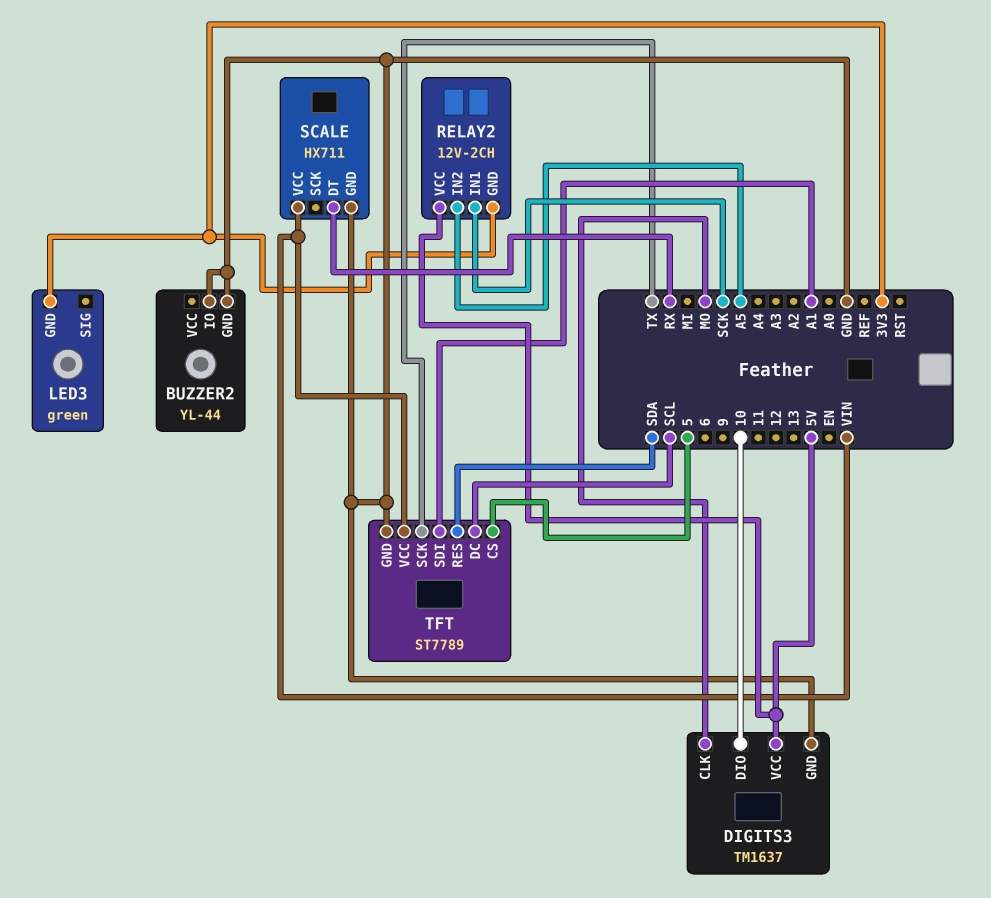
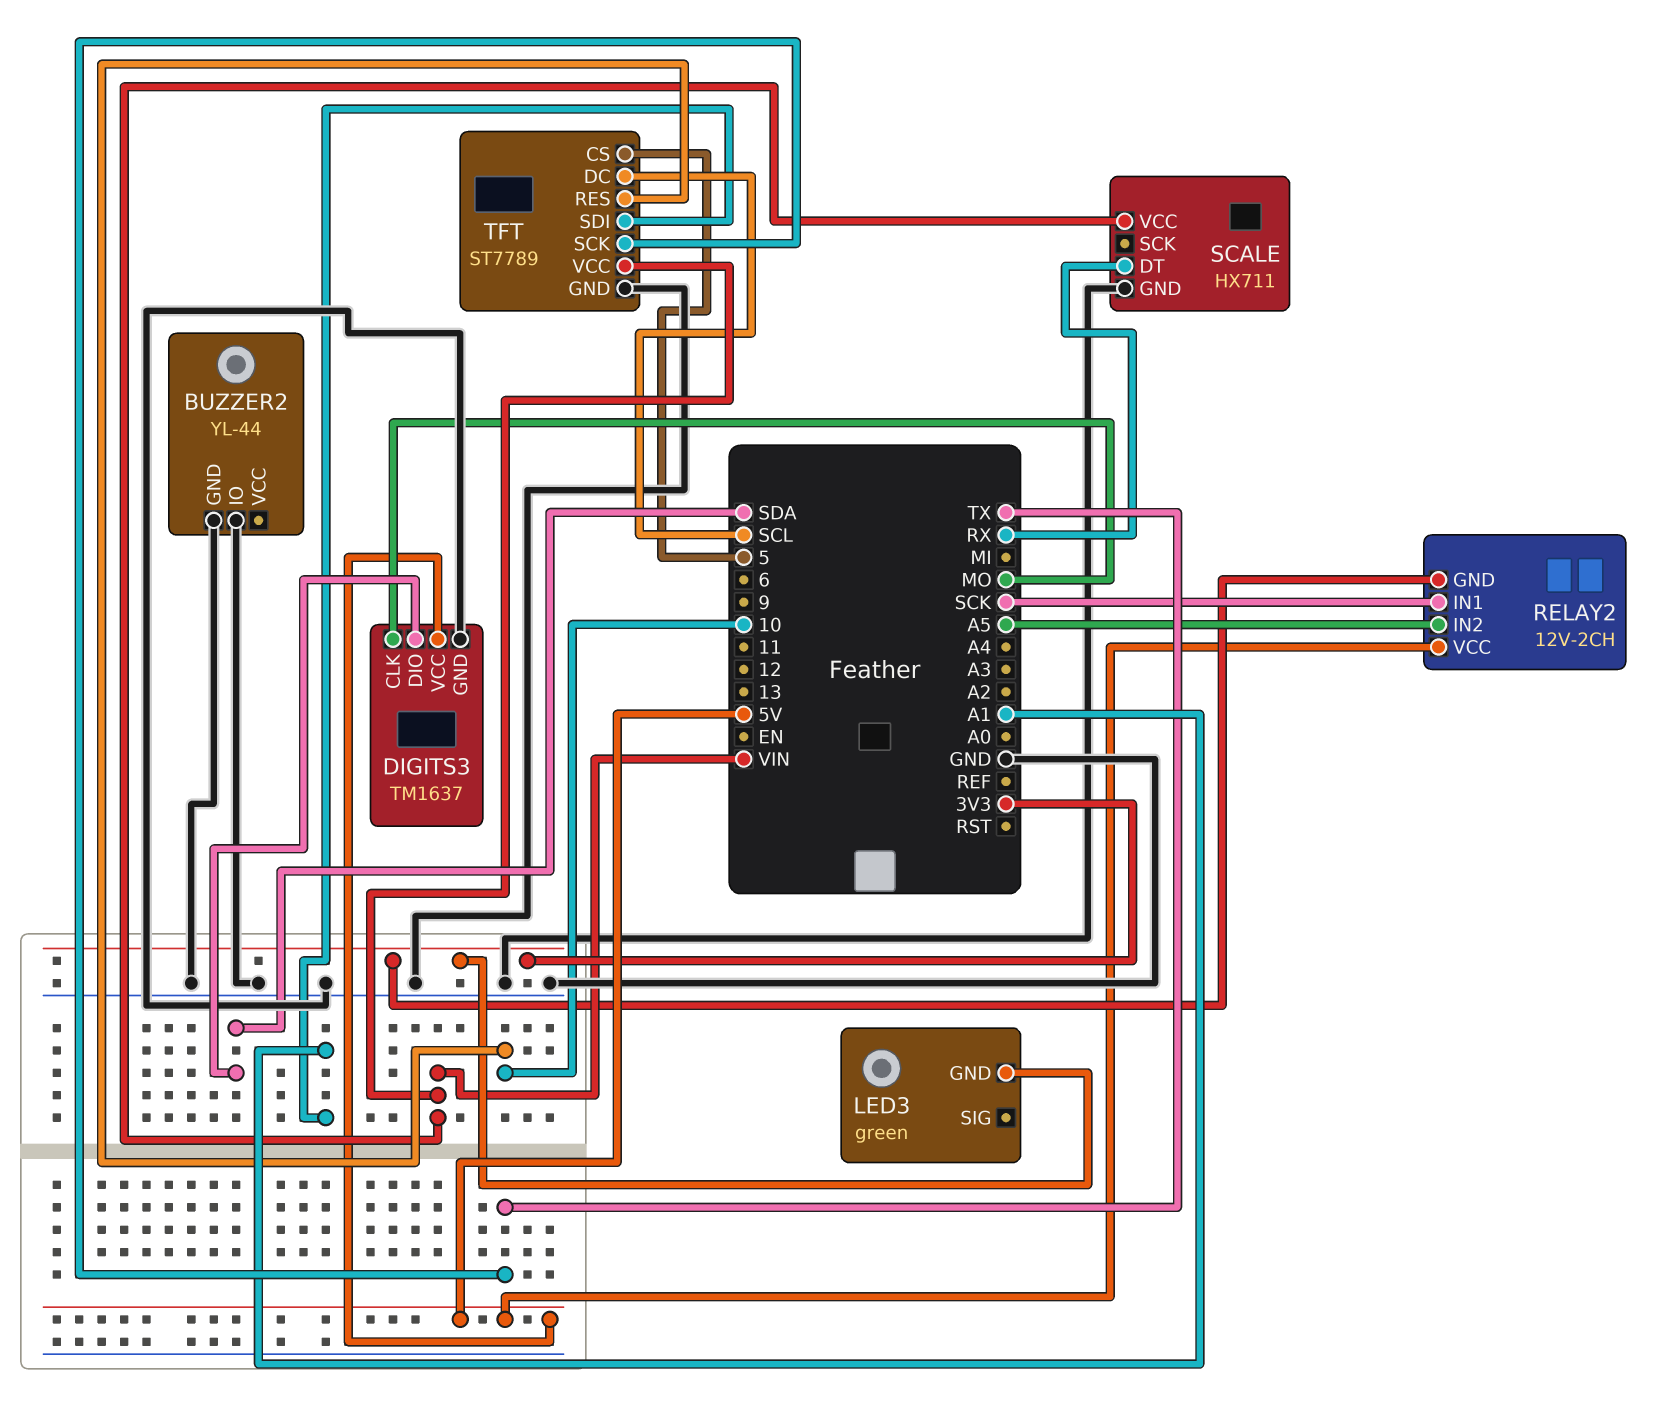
DIGITS3 pin DIO: 10 -> SDA
TFT pin RES: SDA -> 10

